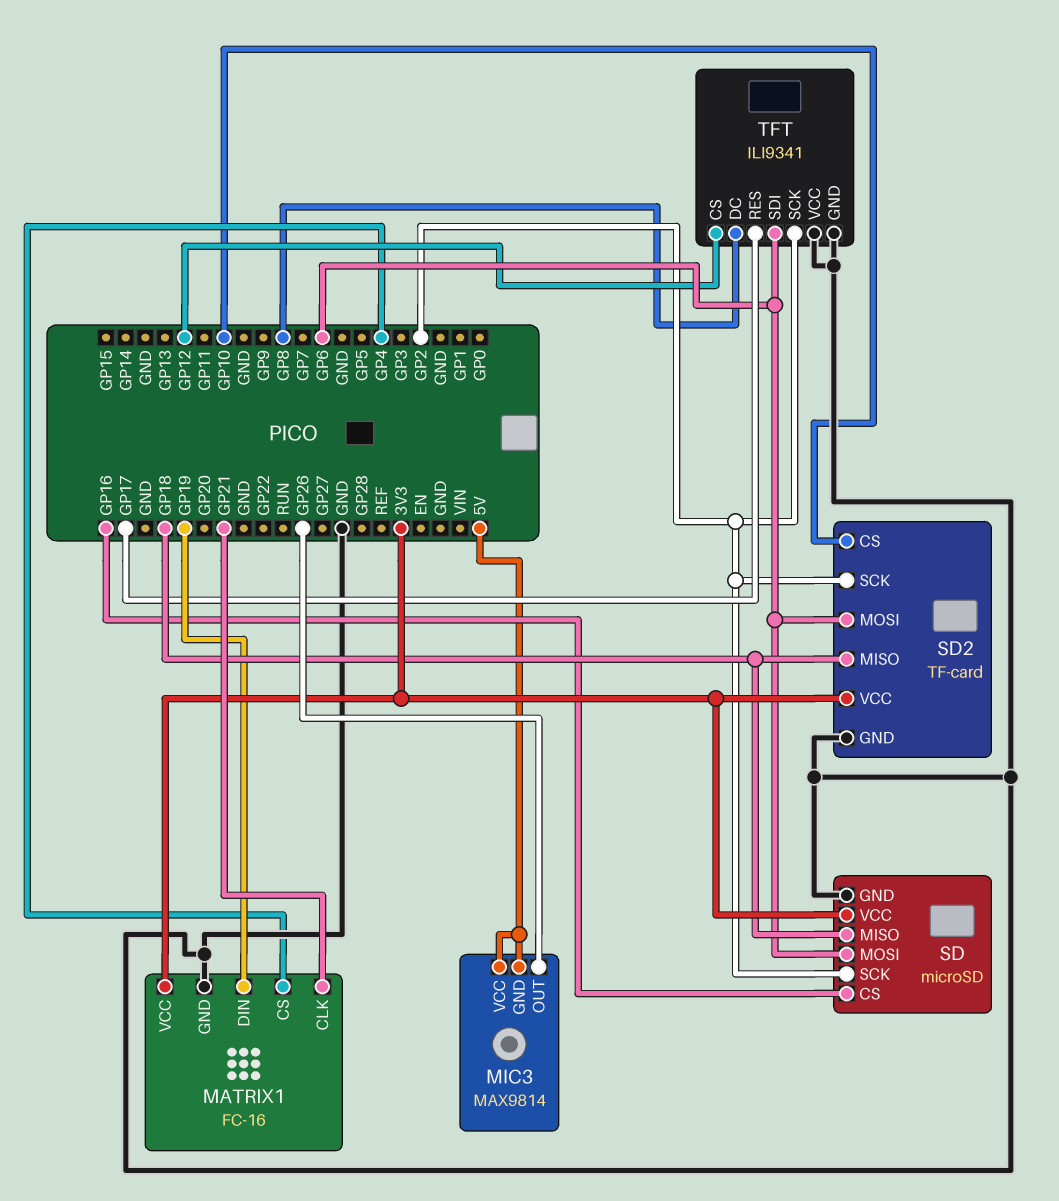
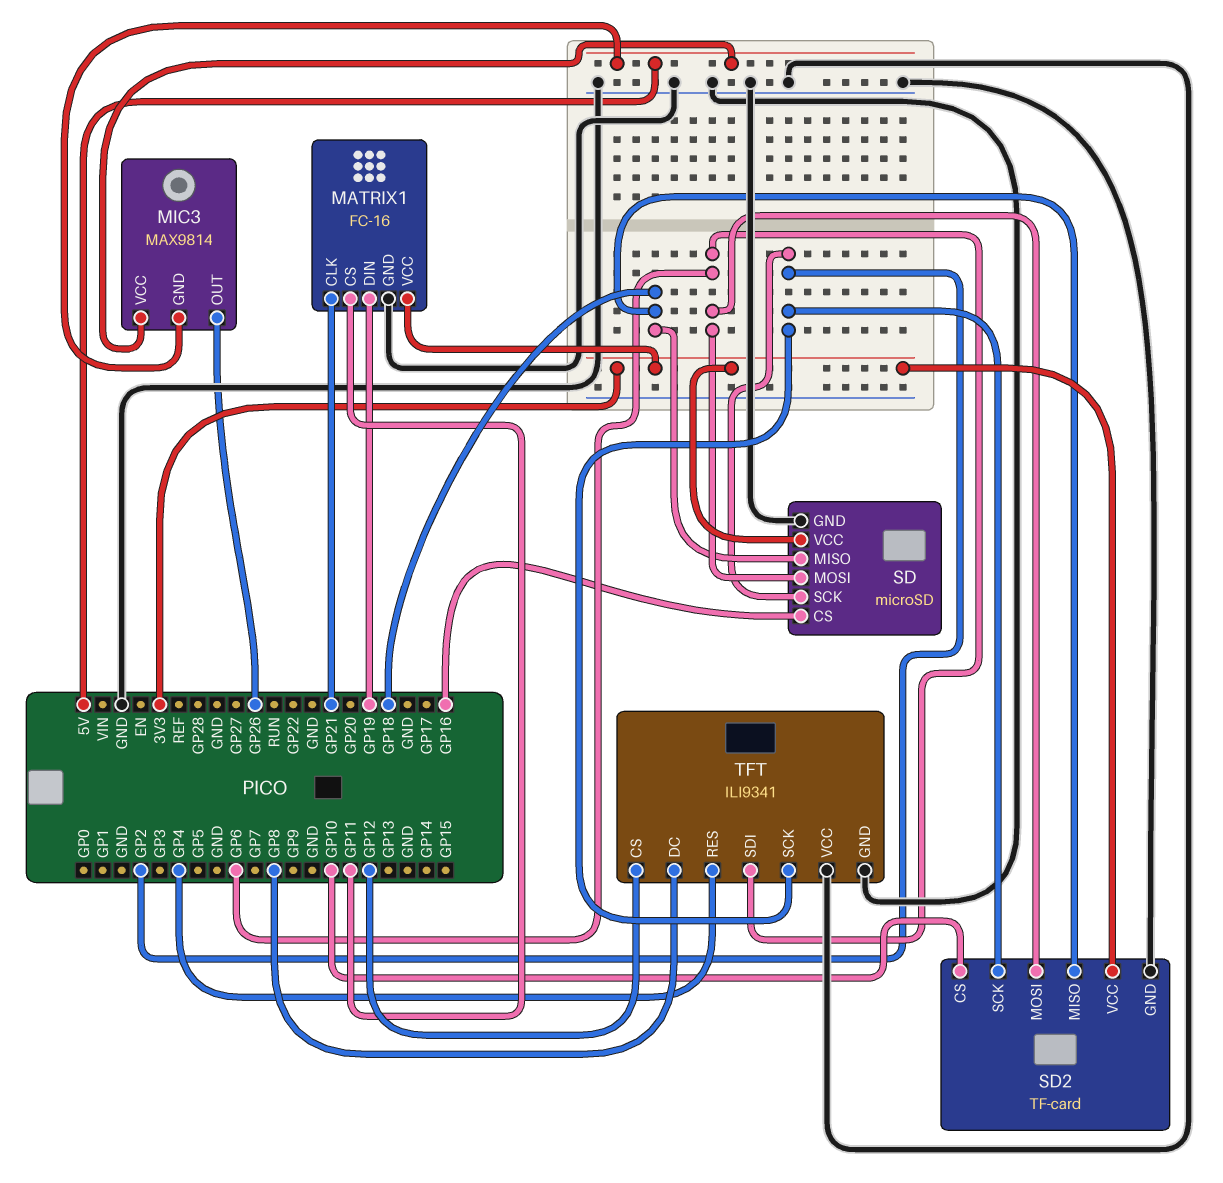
MATRIX1 pin CS: GP4 -> GP11
TFT pin RES: GP17 -> GP4

